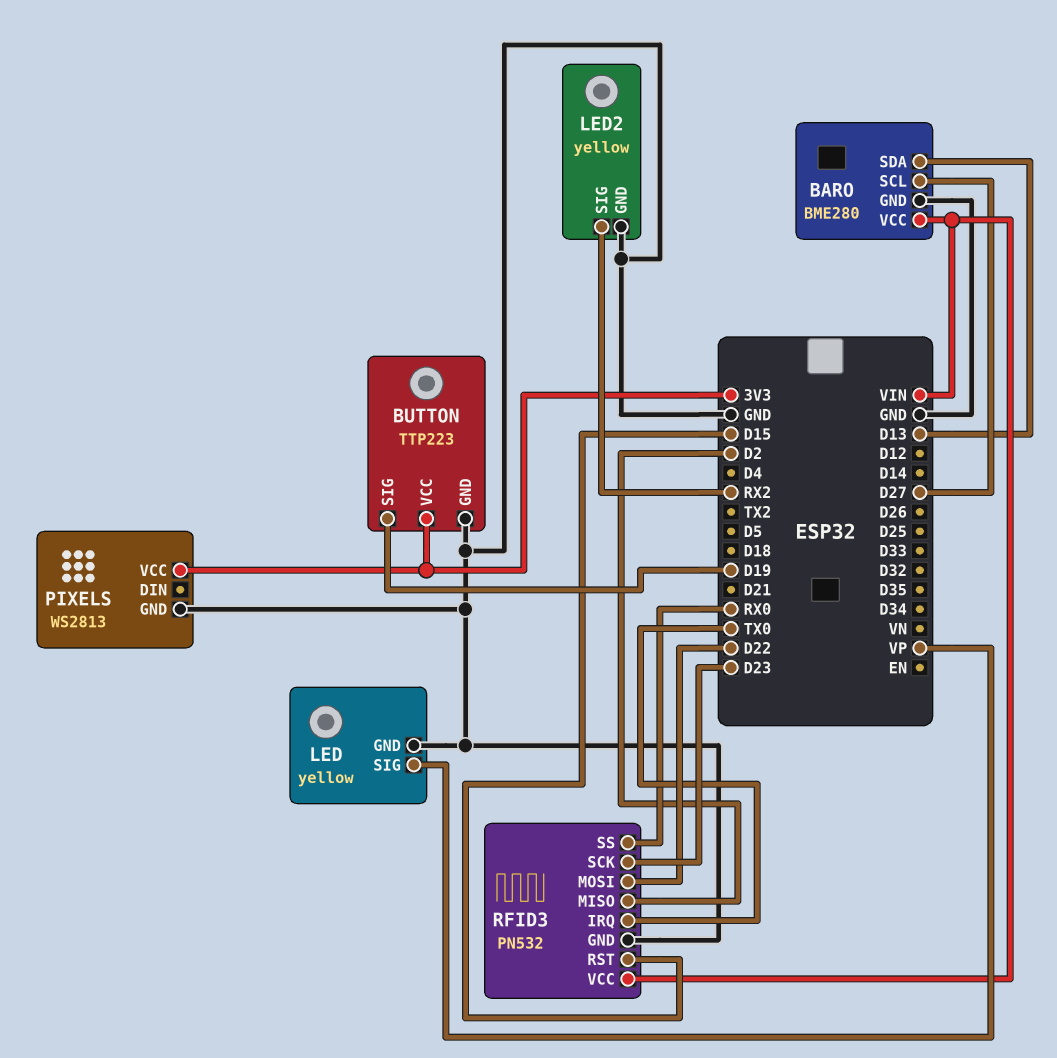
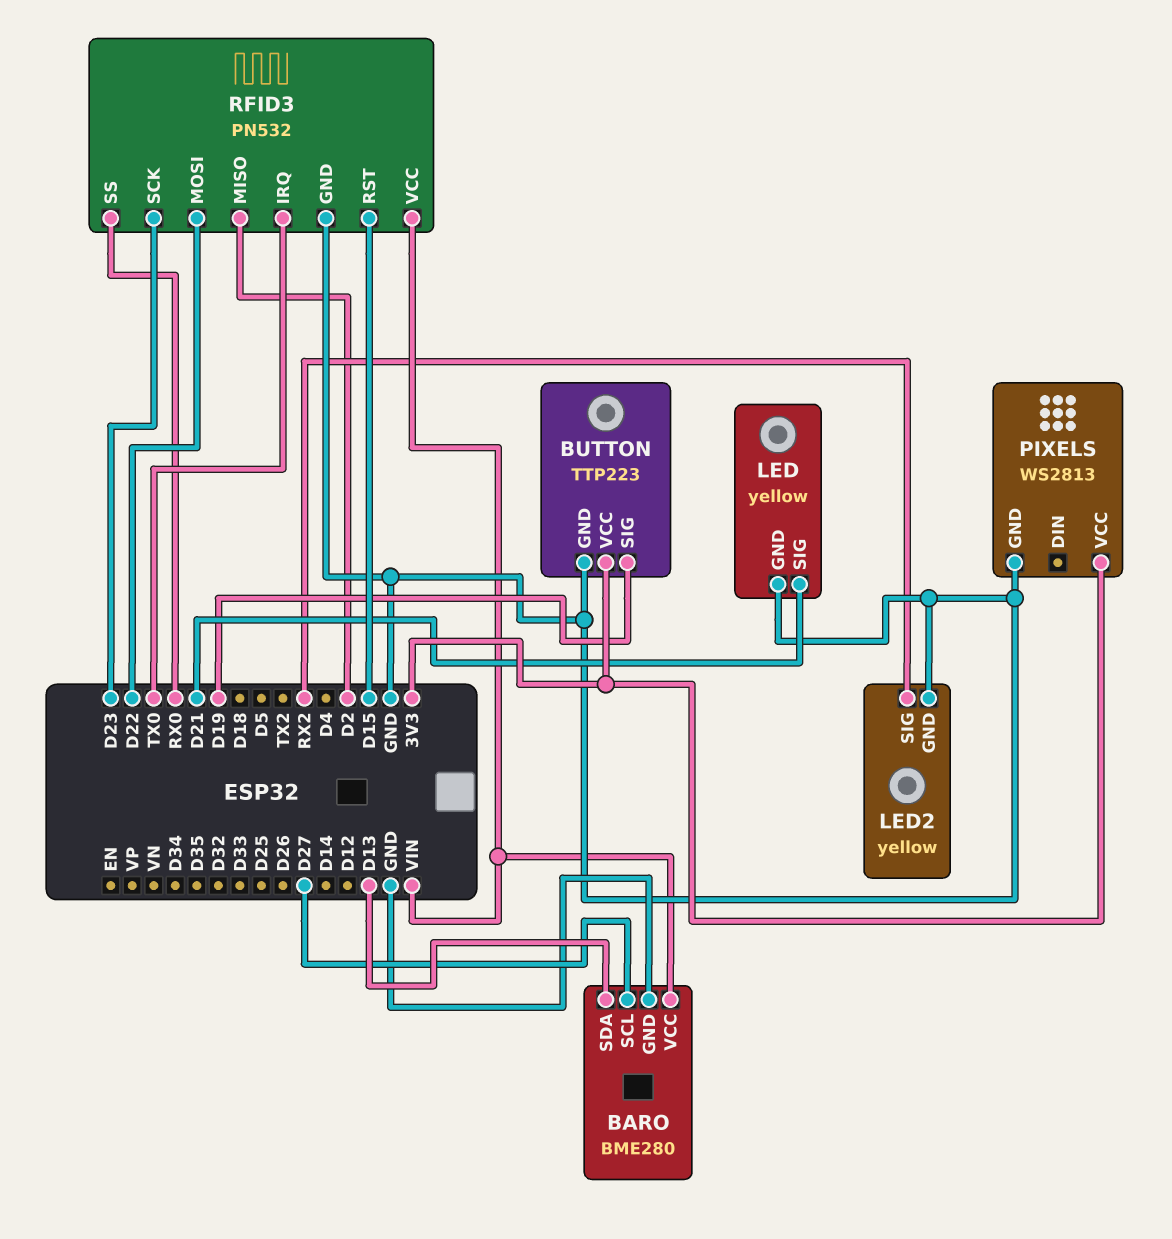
LED pin SIG: VP -> D21

